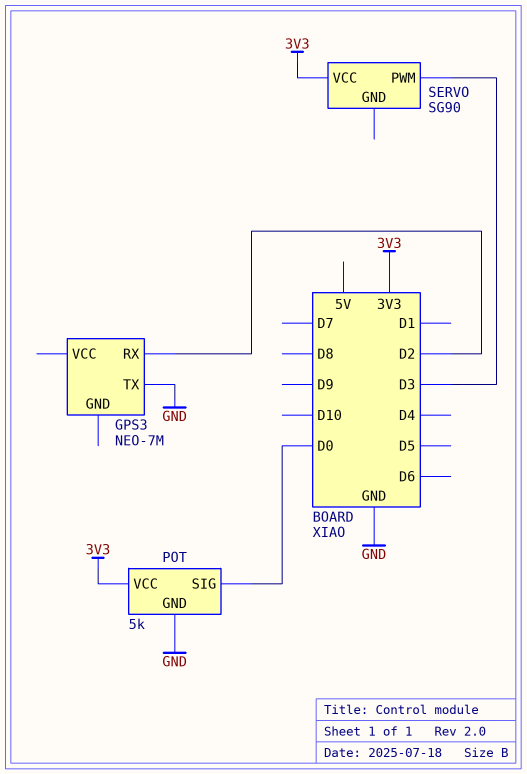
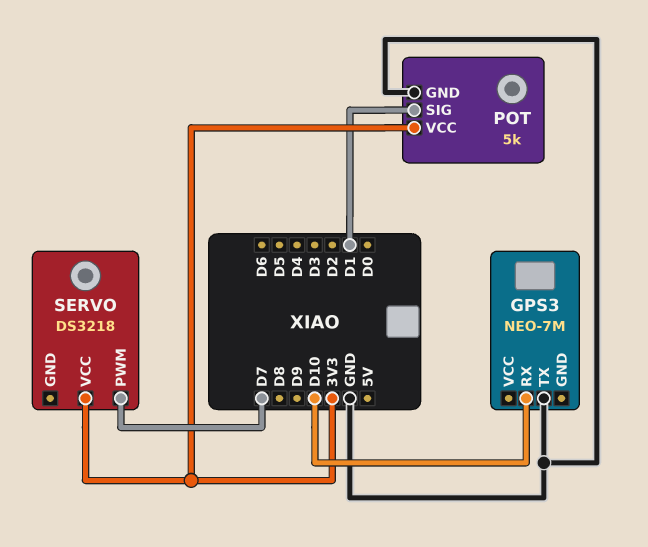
GPS3 pin RX: D2 -> D10
POT pin SIG: D0 -> D1
SERVO: SG90 -> DS3218
SERVO pin PWM: D3 -> D7

